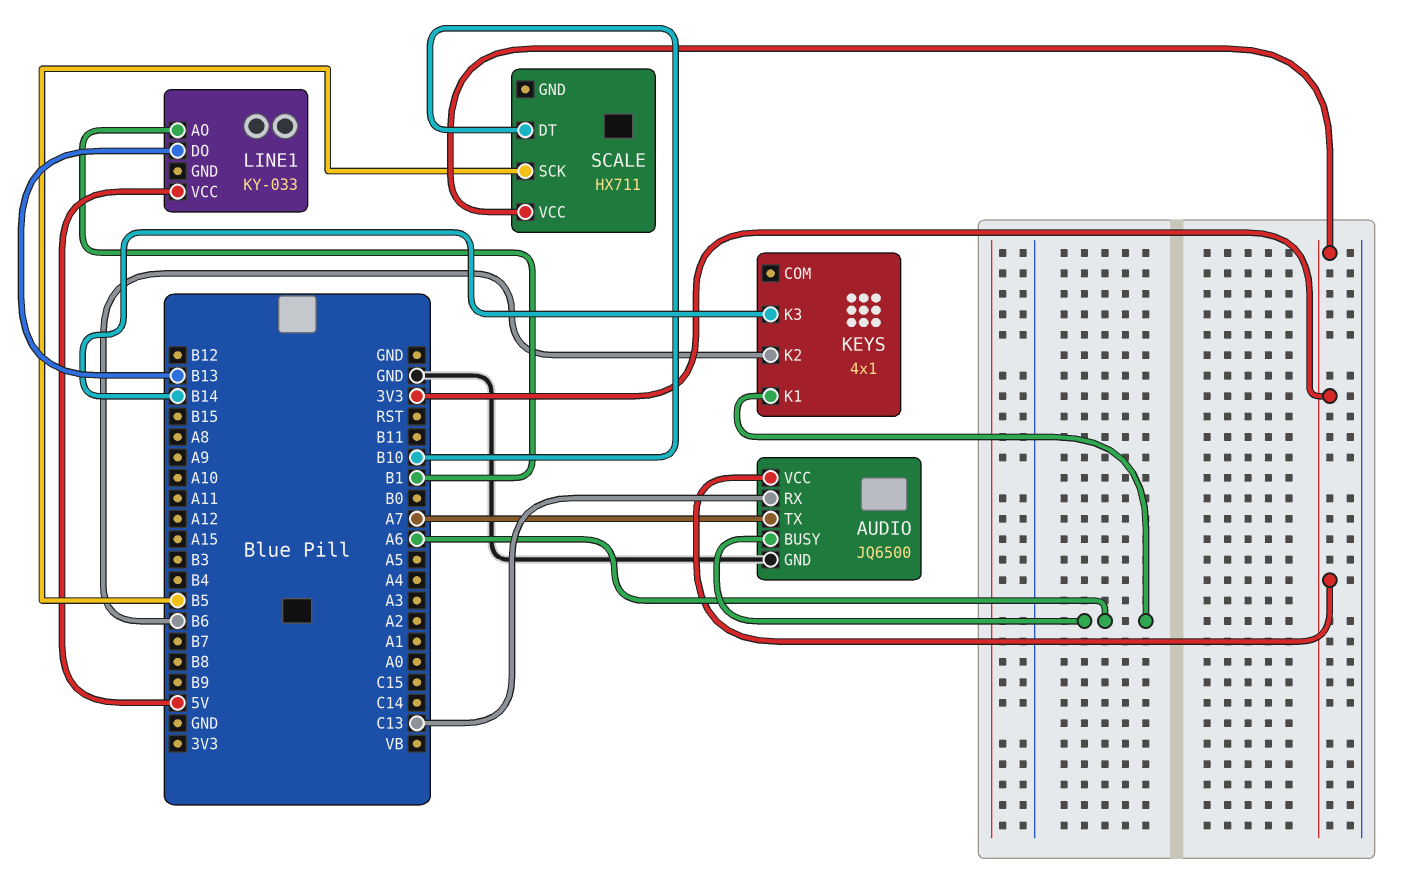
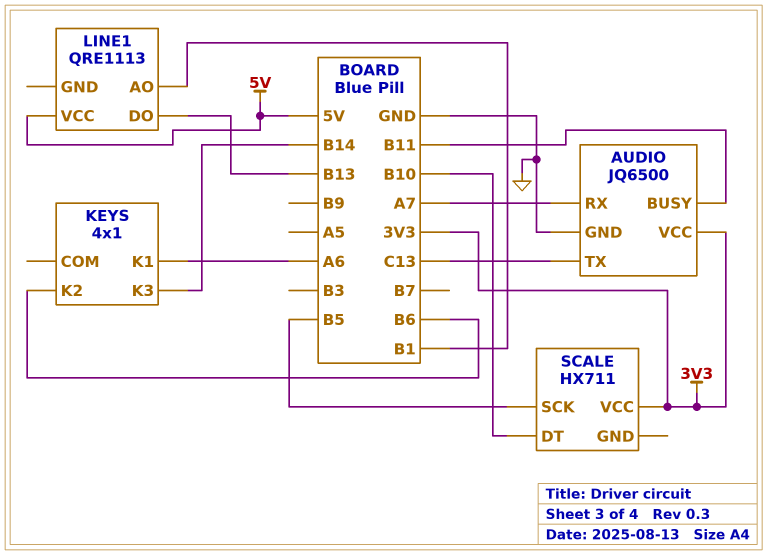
AUDIO pin BUSY: A6 -> B11
AUDIO pin RX: C13 -> A7
AUDIO pin TX: A7 -> C13
LINE1: KY-033 -> QRE1113

